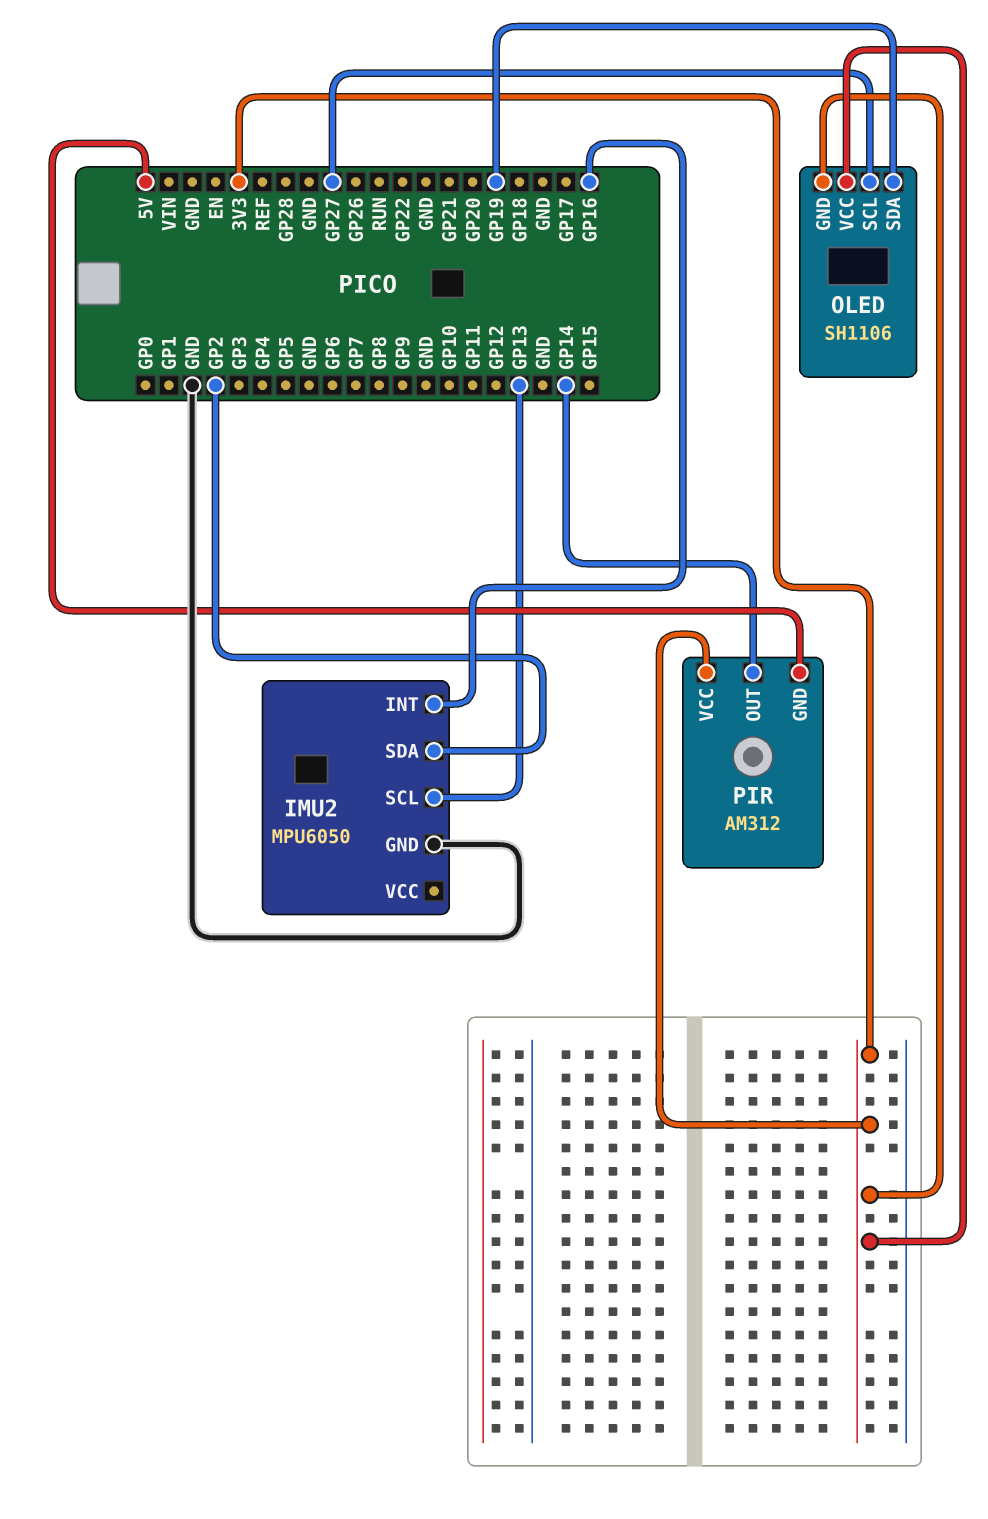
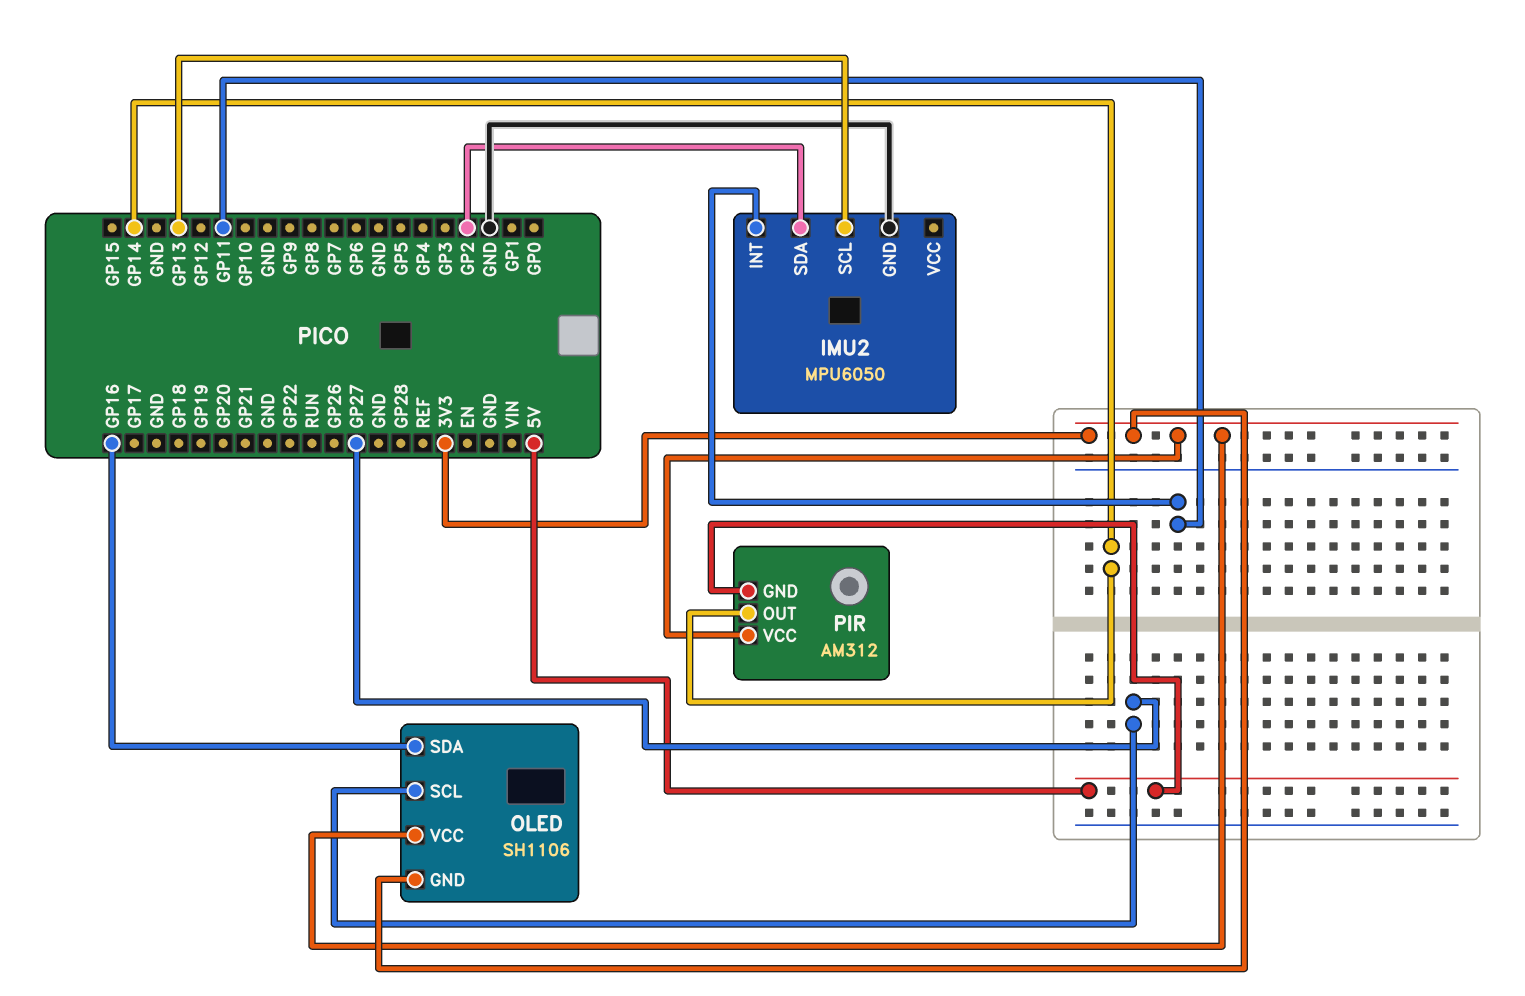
IMU2 pin INT: GP16 -> GP11
OLED pin SDA: GP19 -> GP16

